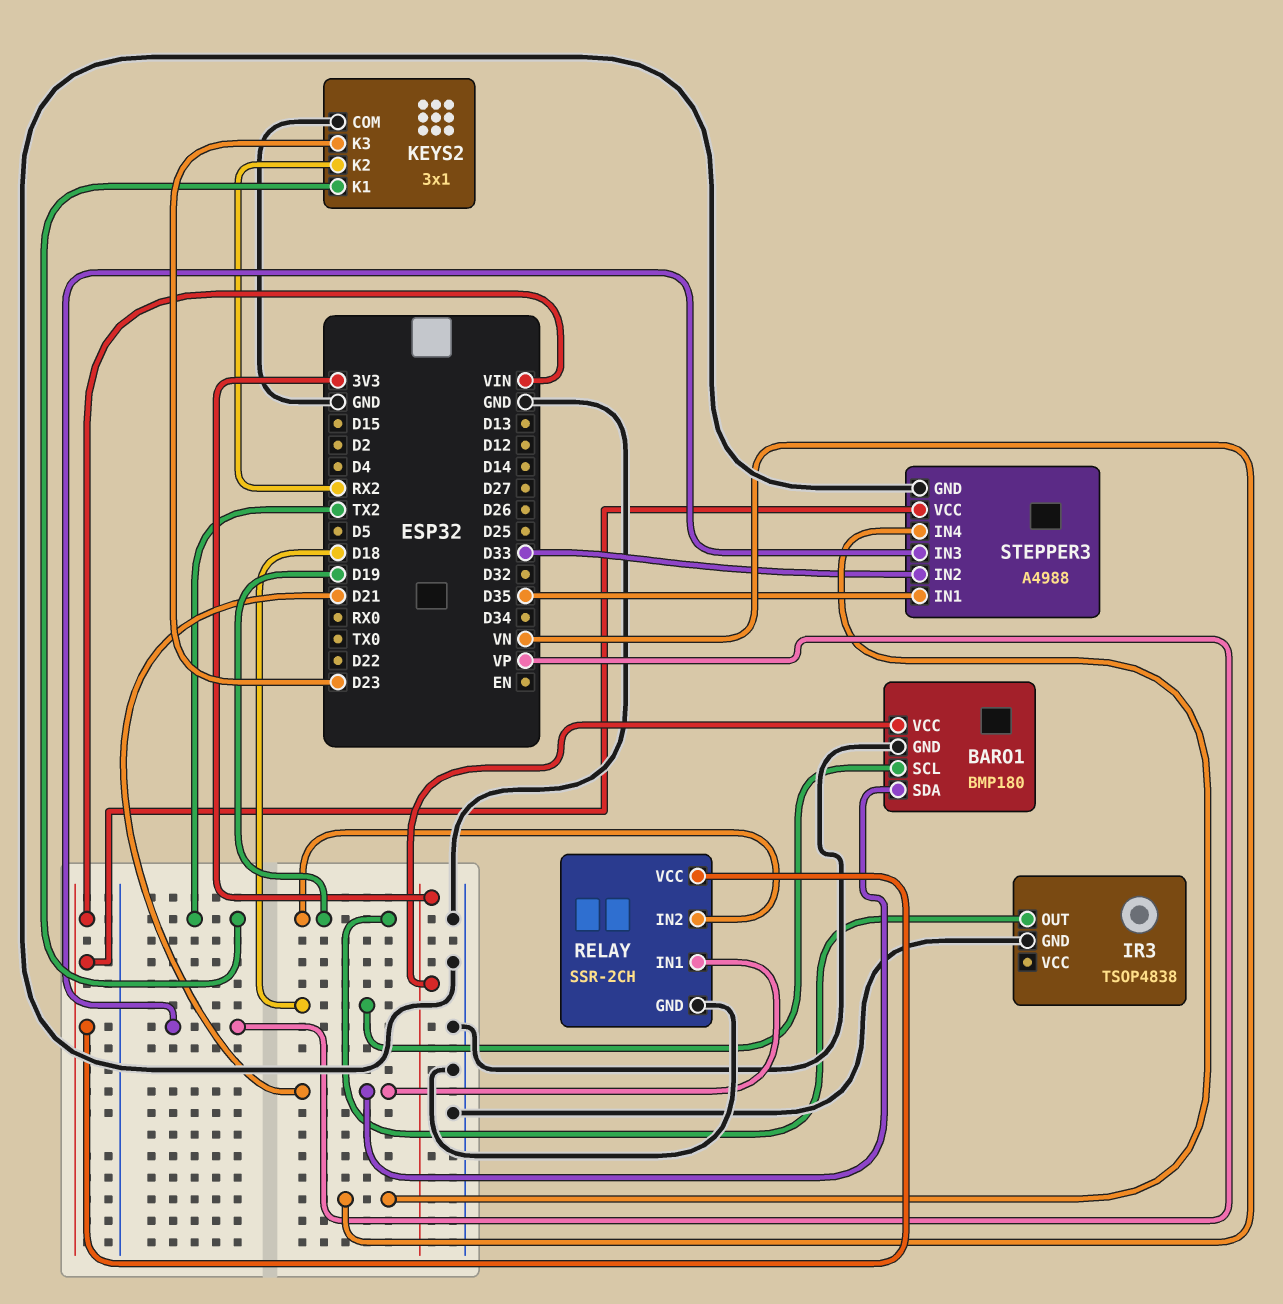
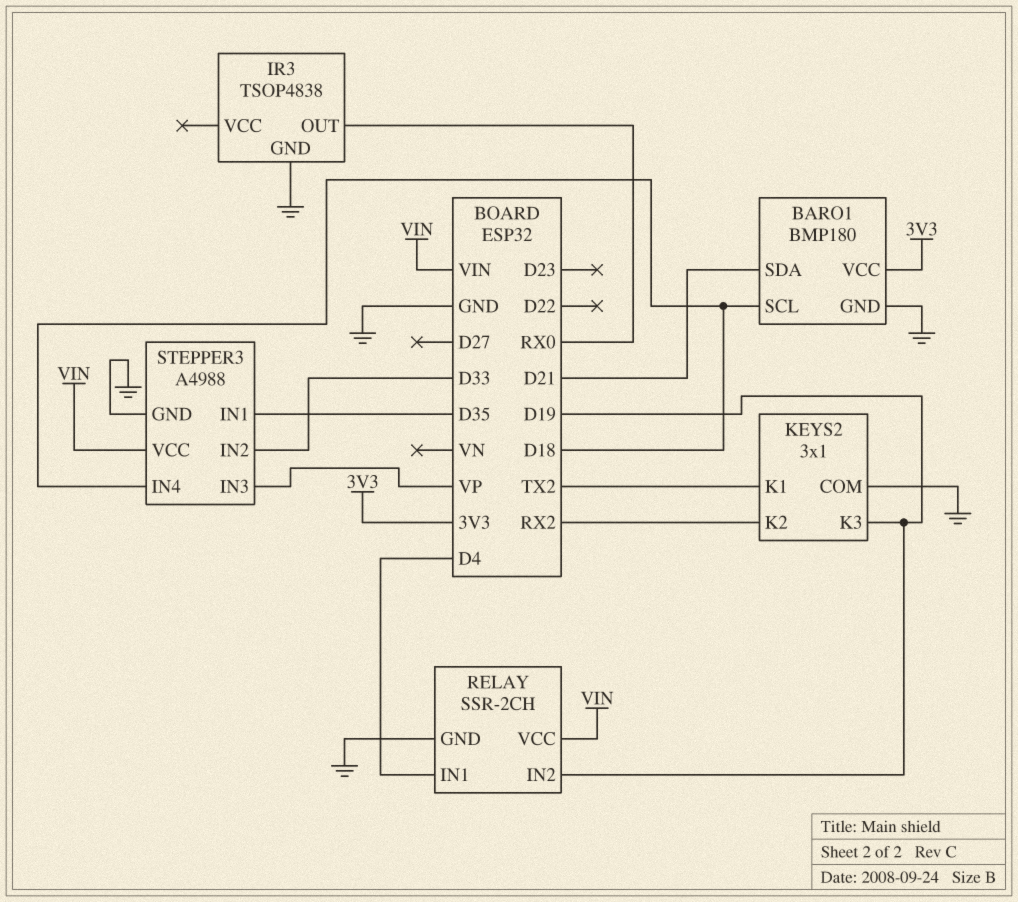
IR3 pin OUT: D19 -> RX0
KEYS2 pin K3: D23 -> D19
RELAY pin IN1: D21 -> D4
STEPPER3 pin IN4: VN -> D18

